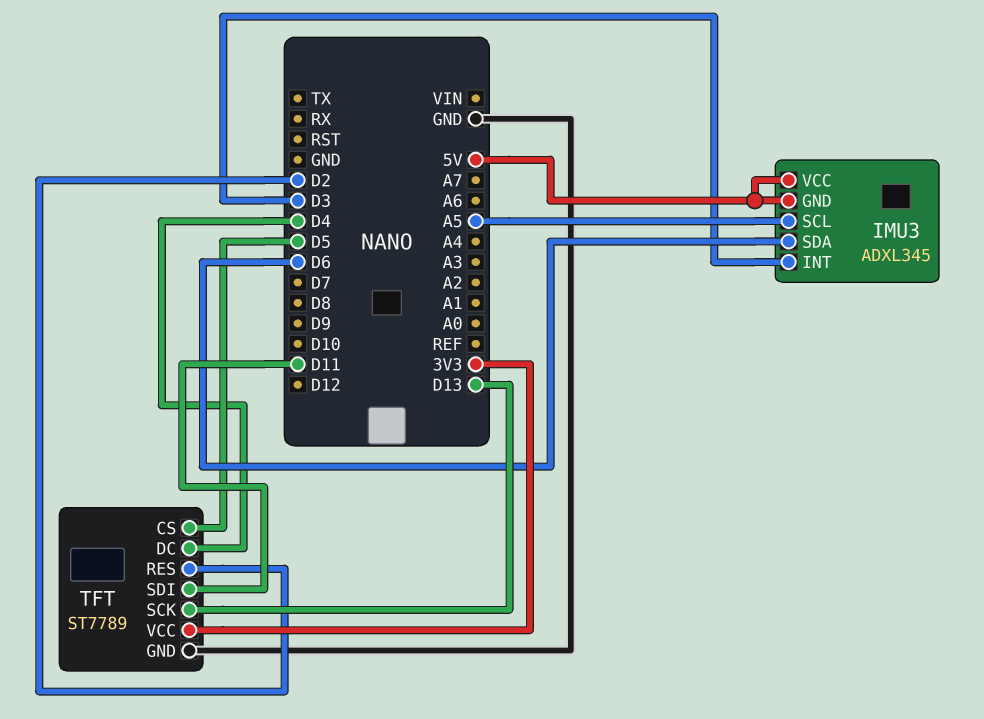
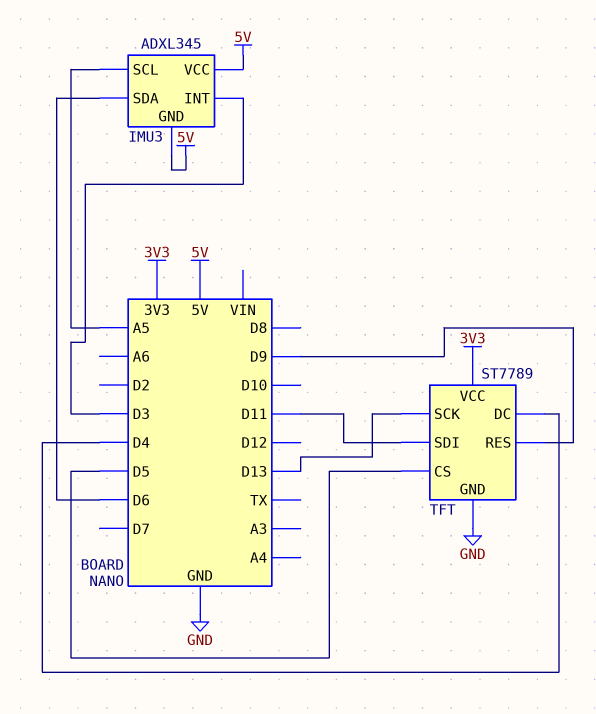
TFT pin RES: D2 -> D9

